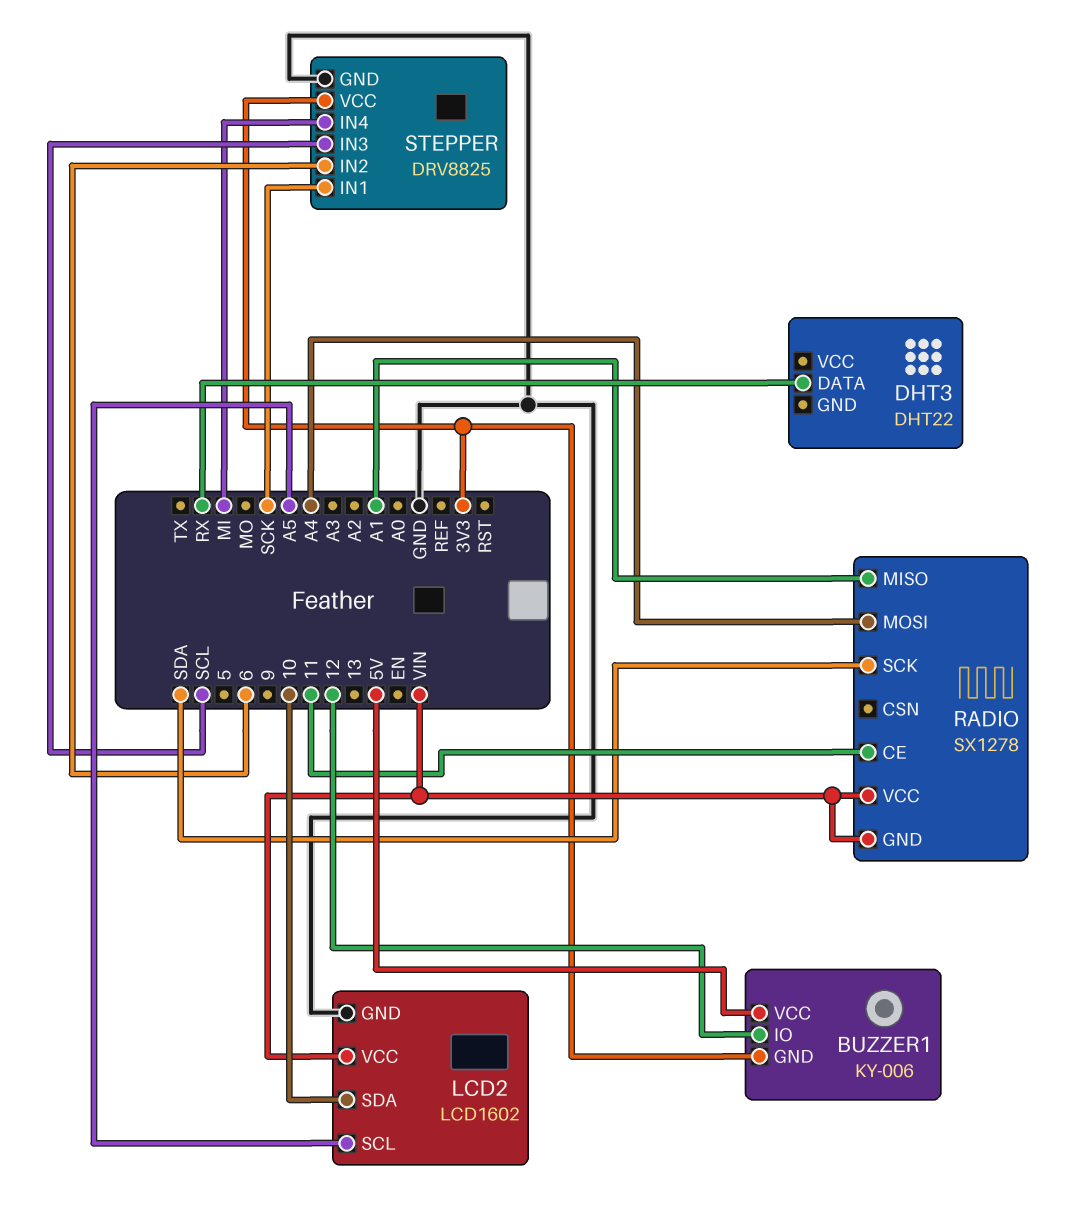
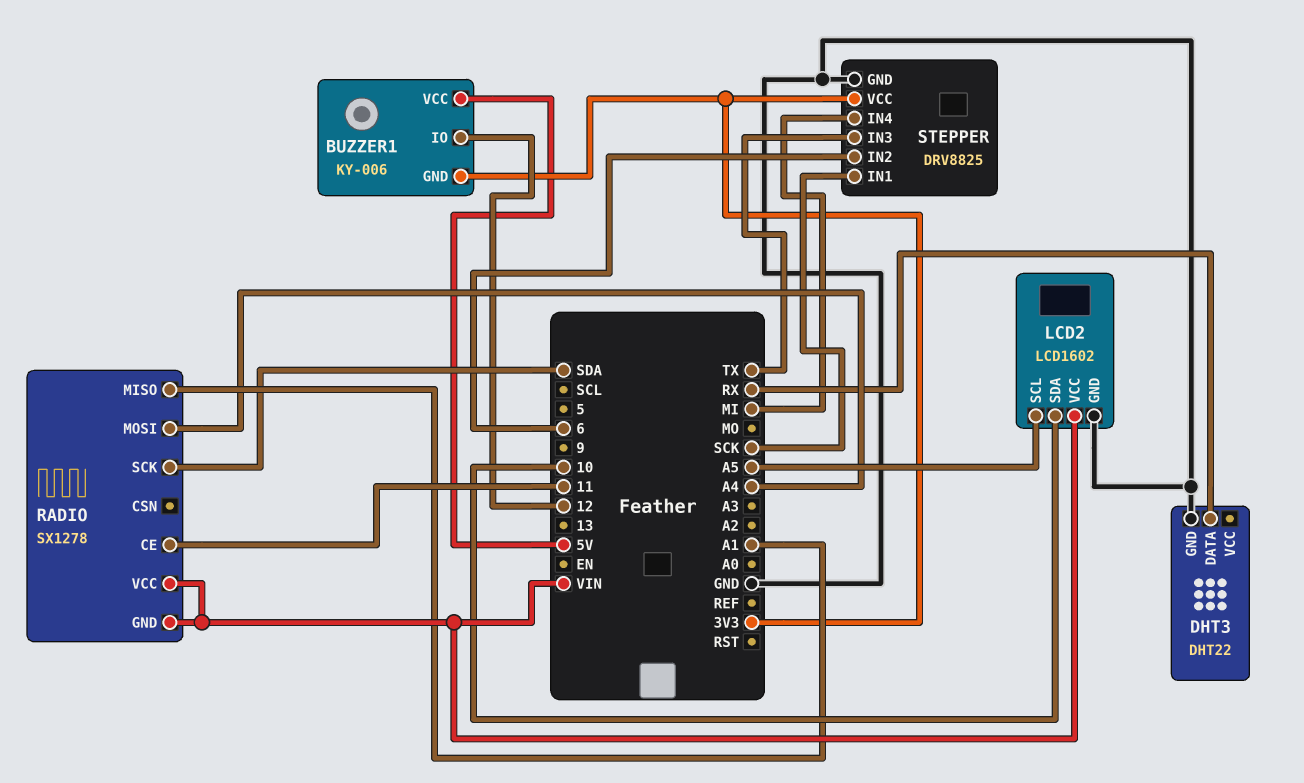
DHT3 pin GND: none -> GND
STEPPER pin IN3: SCL -> TX

